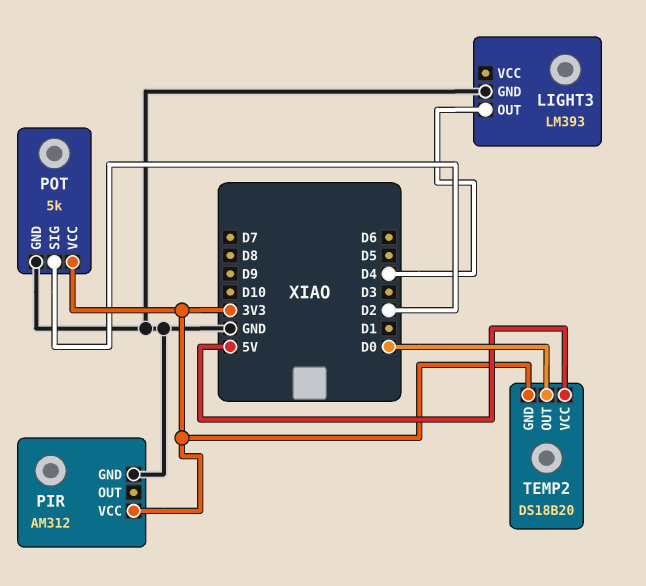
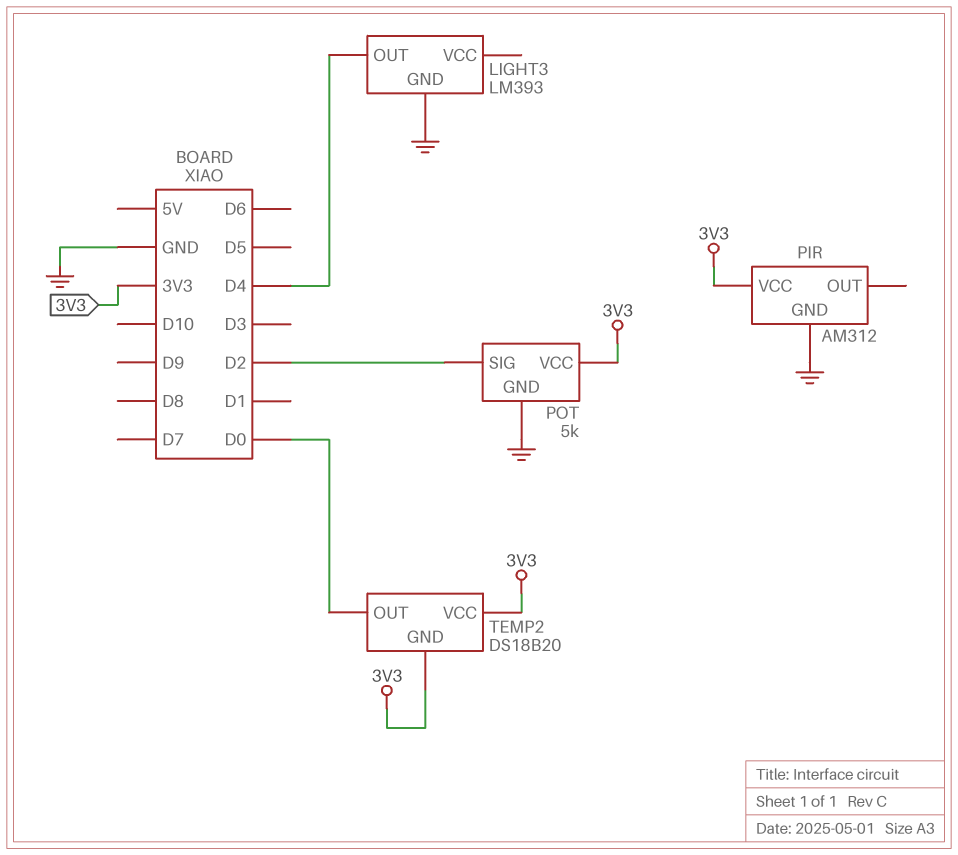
TEMP2 pin VCC: 5V -> 3V3

